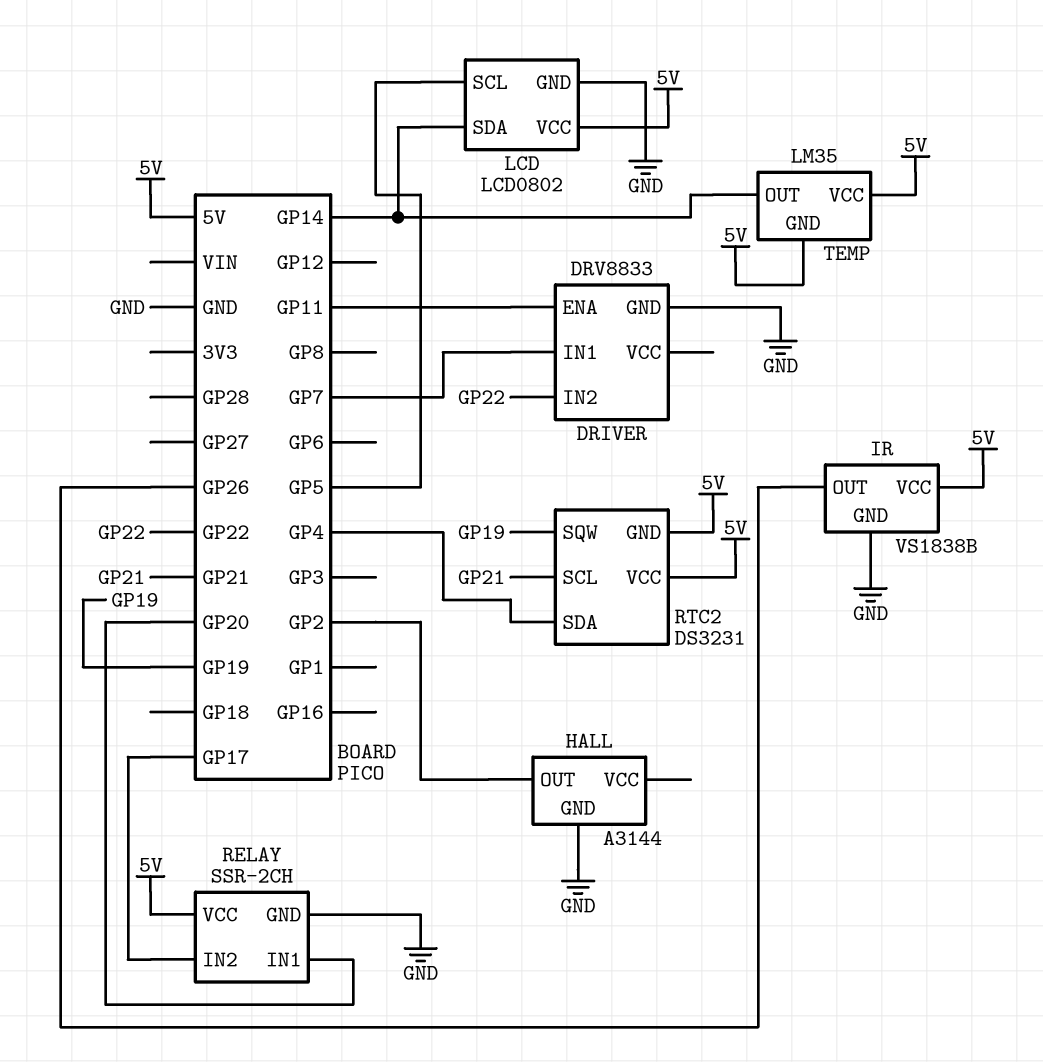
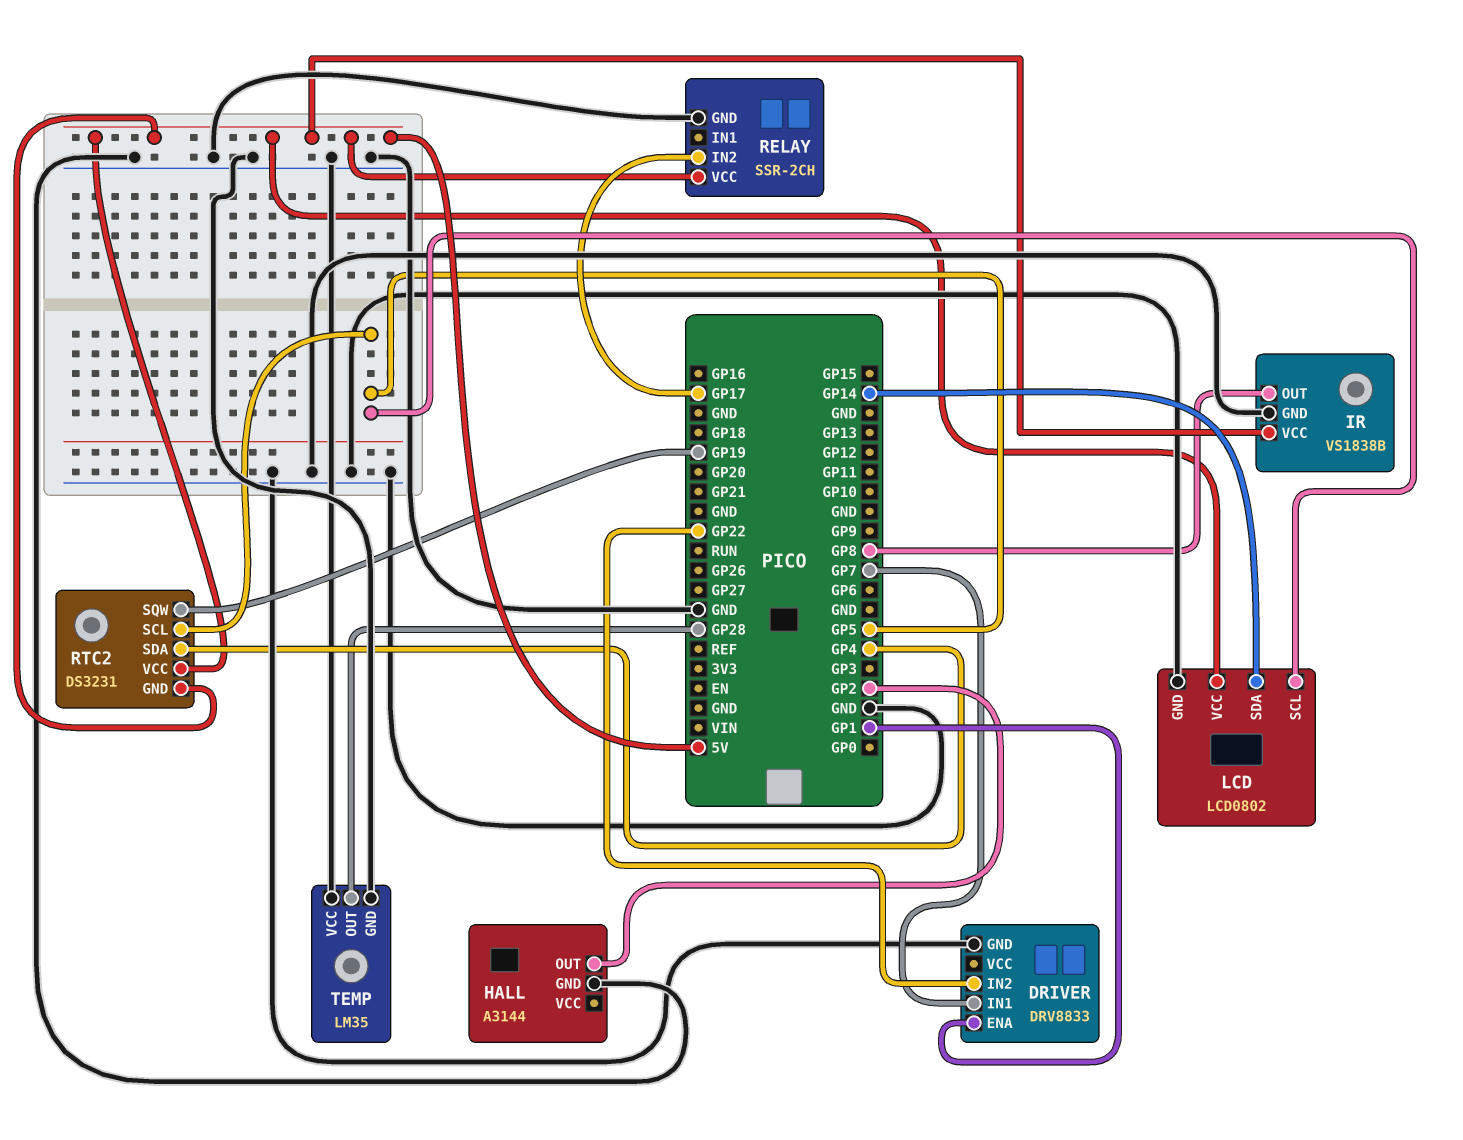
DRIVER pin ENA: GP11 -> GP1
IR pin OUT: GP26 -> GP8
RELAY pin IN1: GP20 -> none
RTC2 pin SCL: GP21 -> GP5
TEMP pin GND: 5V -> GND
TEMP pin OUT: GP14 -> GP28
TEMP pin VCC: 5V -> GND

